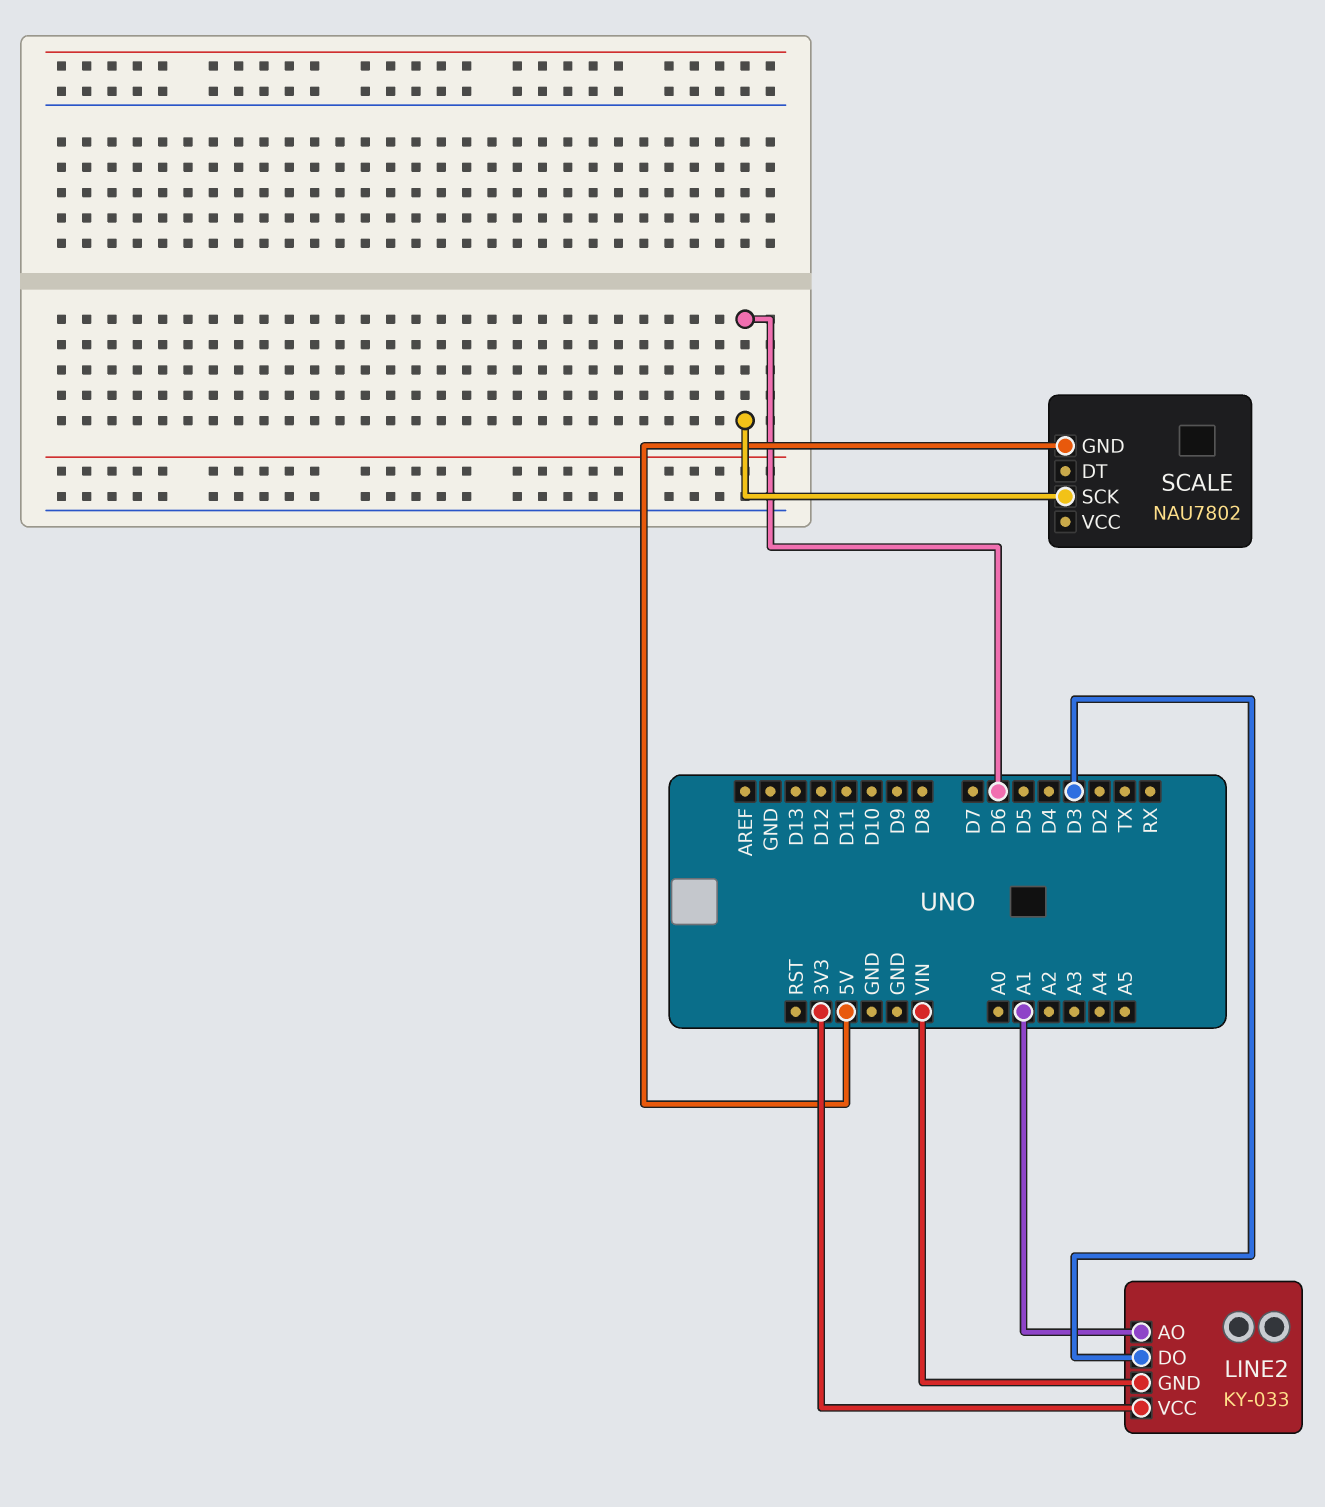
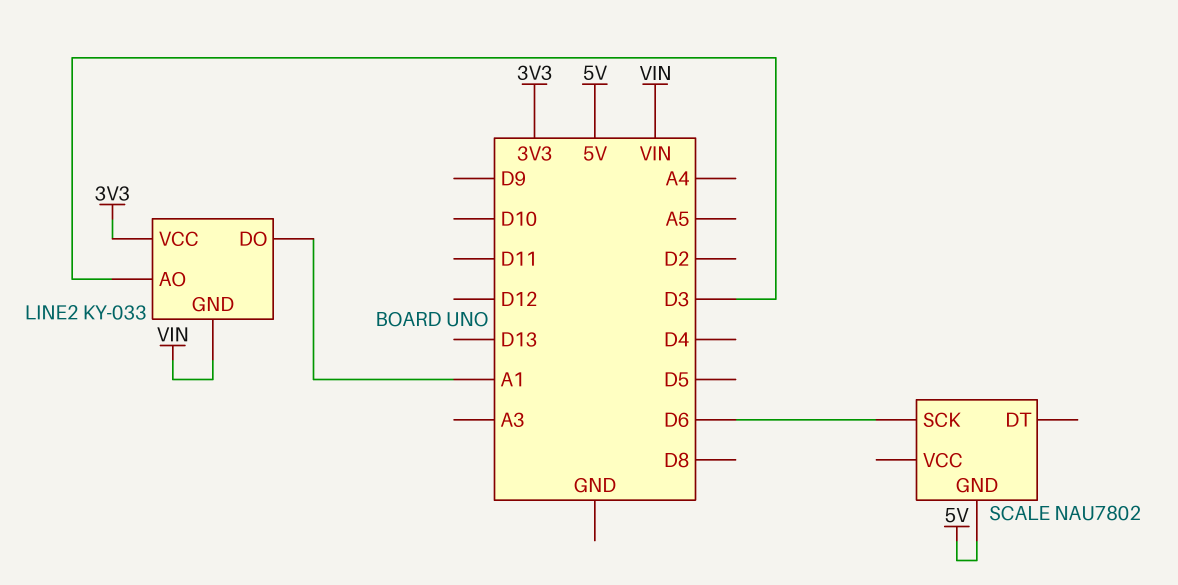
LINE2 pin AO: A1 -> D3
LINE2 pin DO: D3 -> A1

